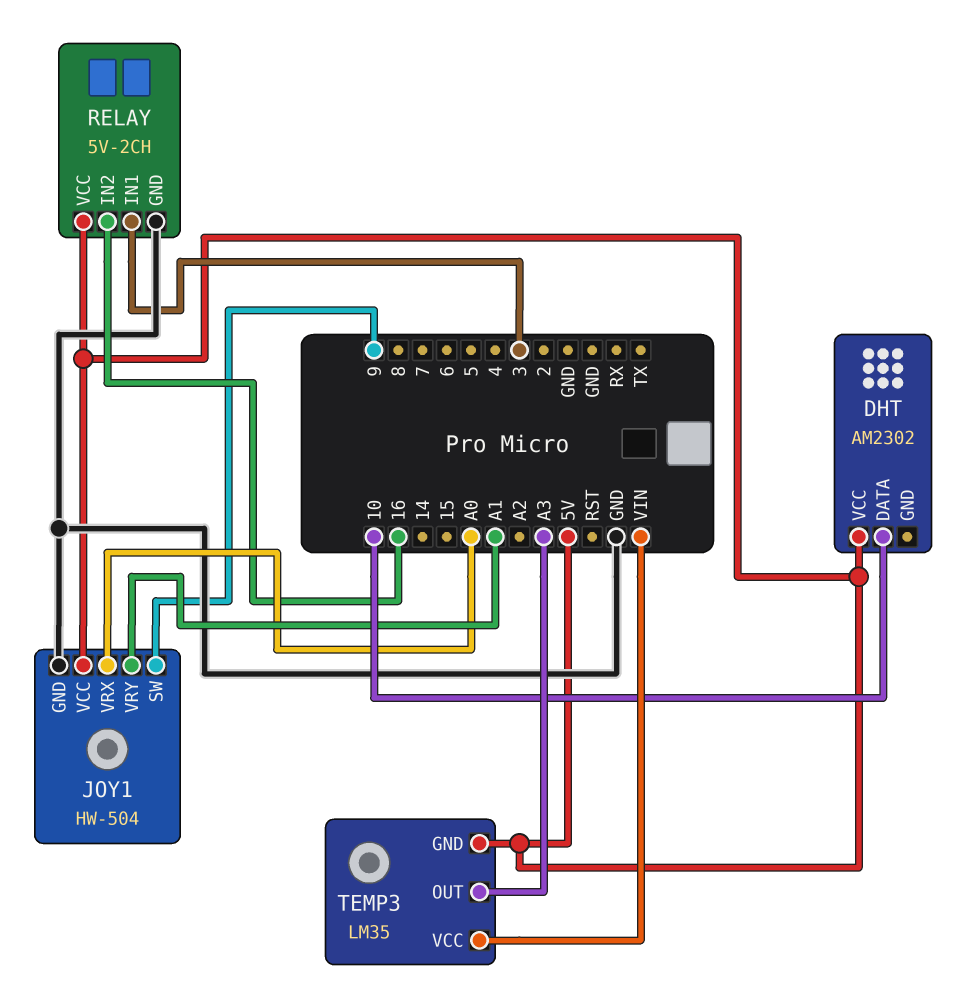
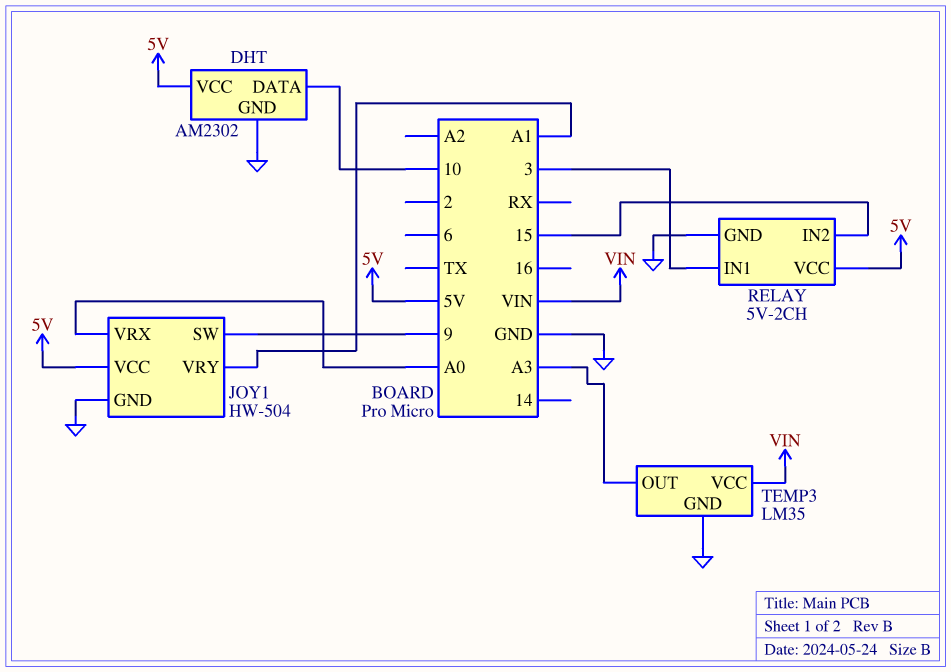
DHT pin GND: none -> GND
RELAY pin IN2: 16 -> 15
TEMP3 pin GND: 5V -> GND

